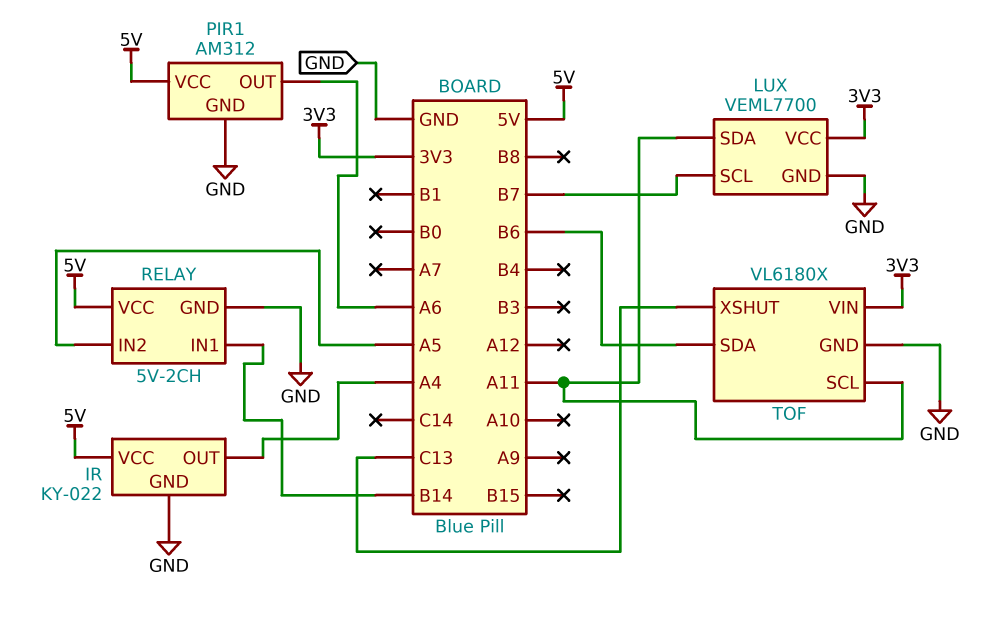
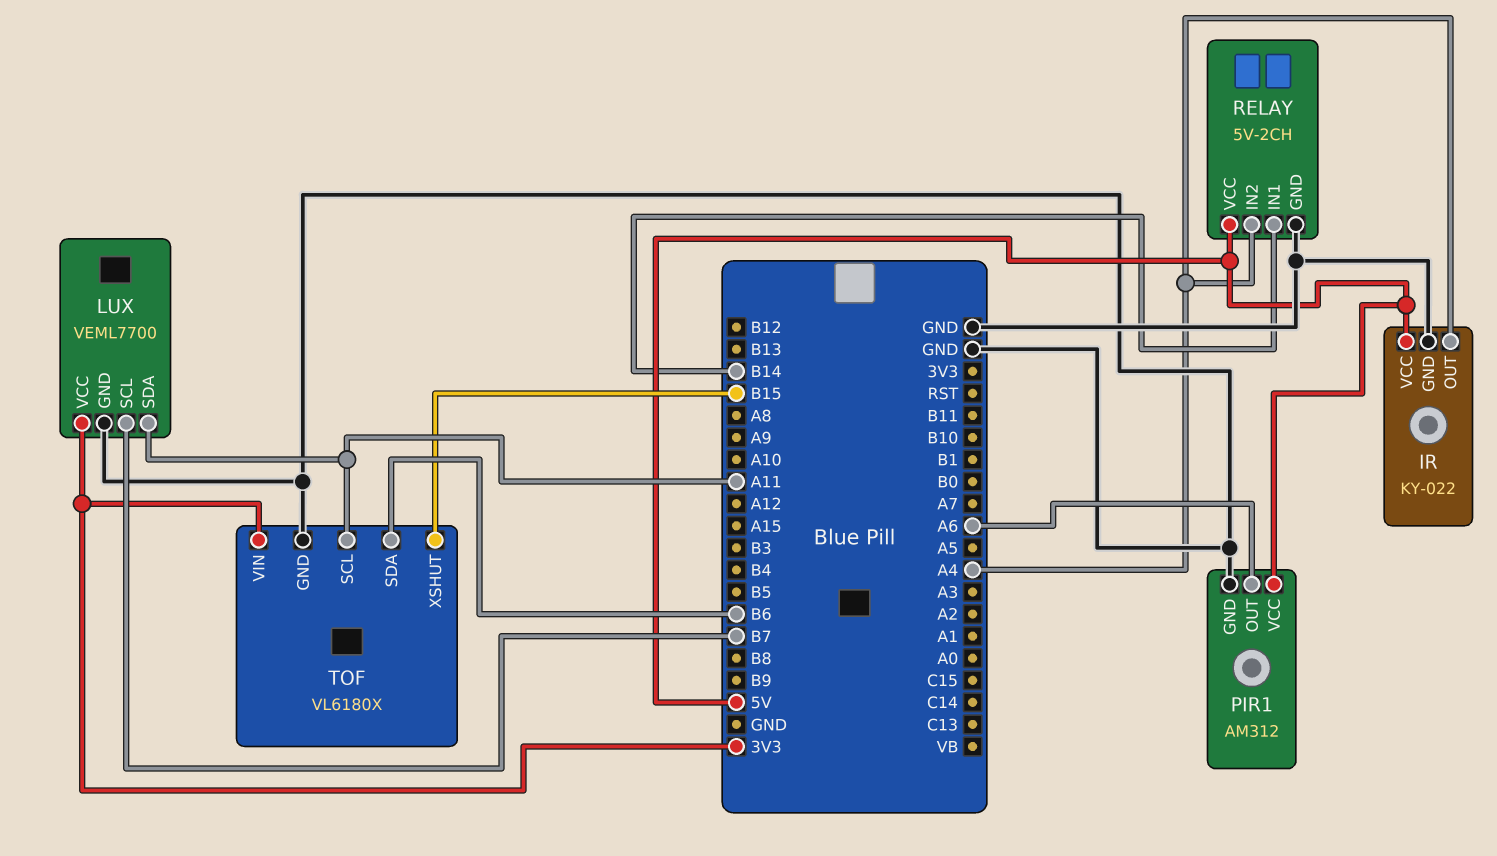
RELAY pin IN2: A5 -> A4
TOF pin XSHUT: C13 -> B15

